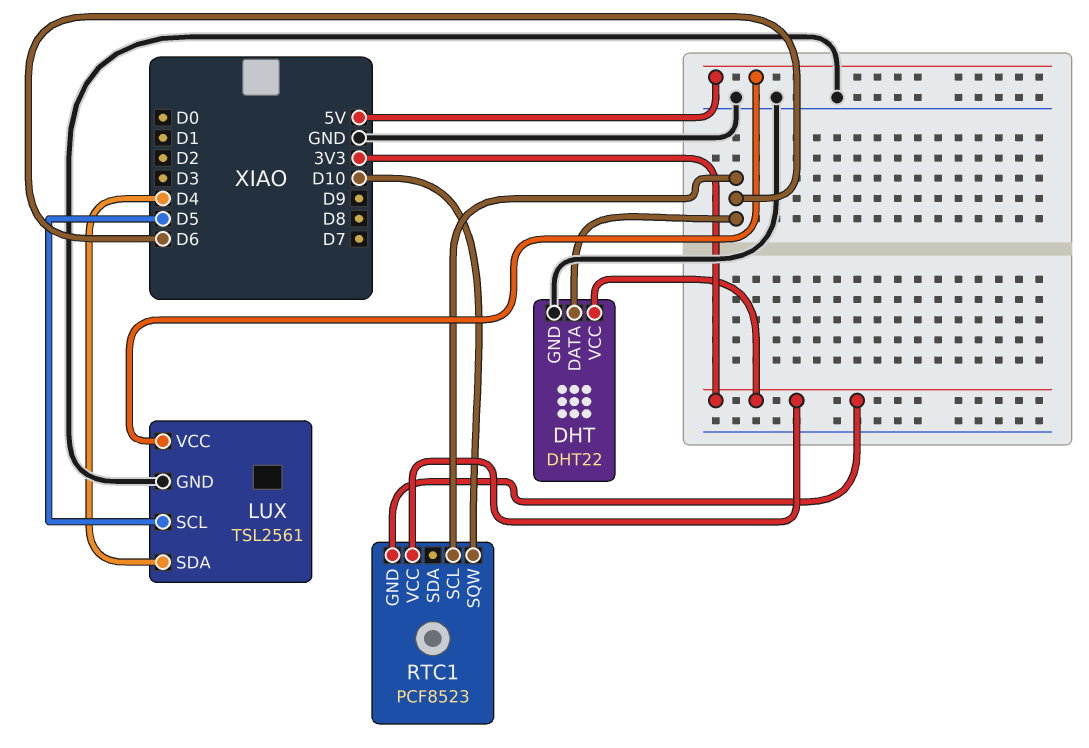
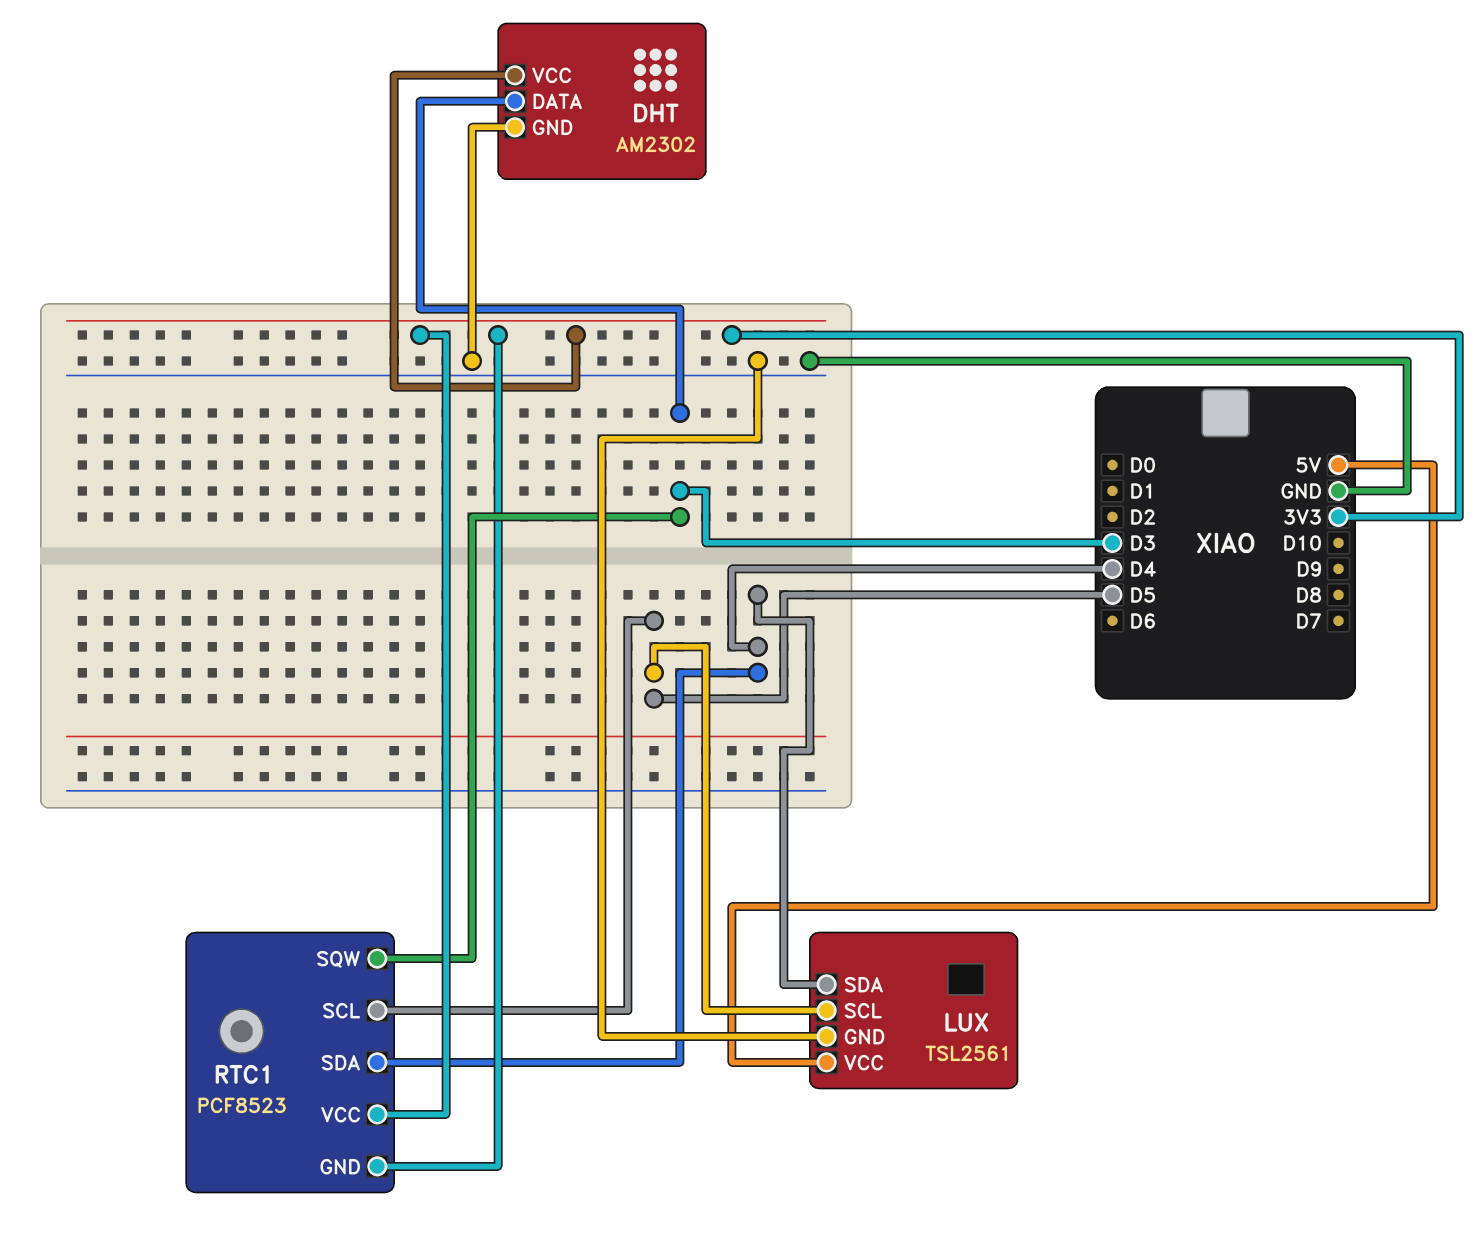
DHT: DHT22 -> AM2302
DHT pin DATA: D6 -> D3
RTC1 pin SCL: D6 -> D5
RTC1 pin SDA: none -> D4
RTC1 pin SQW: D10 -> D3

